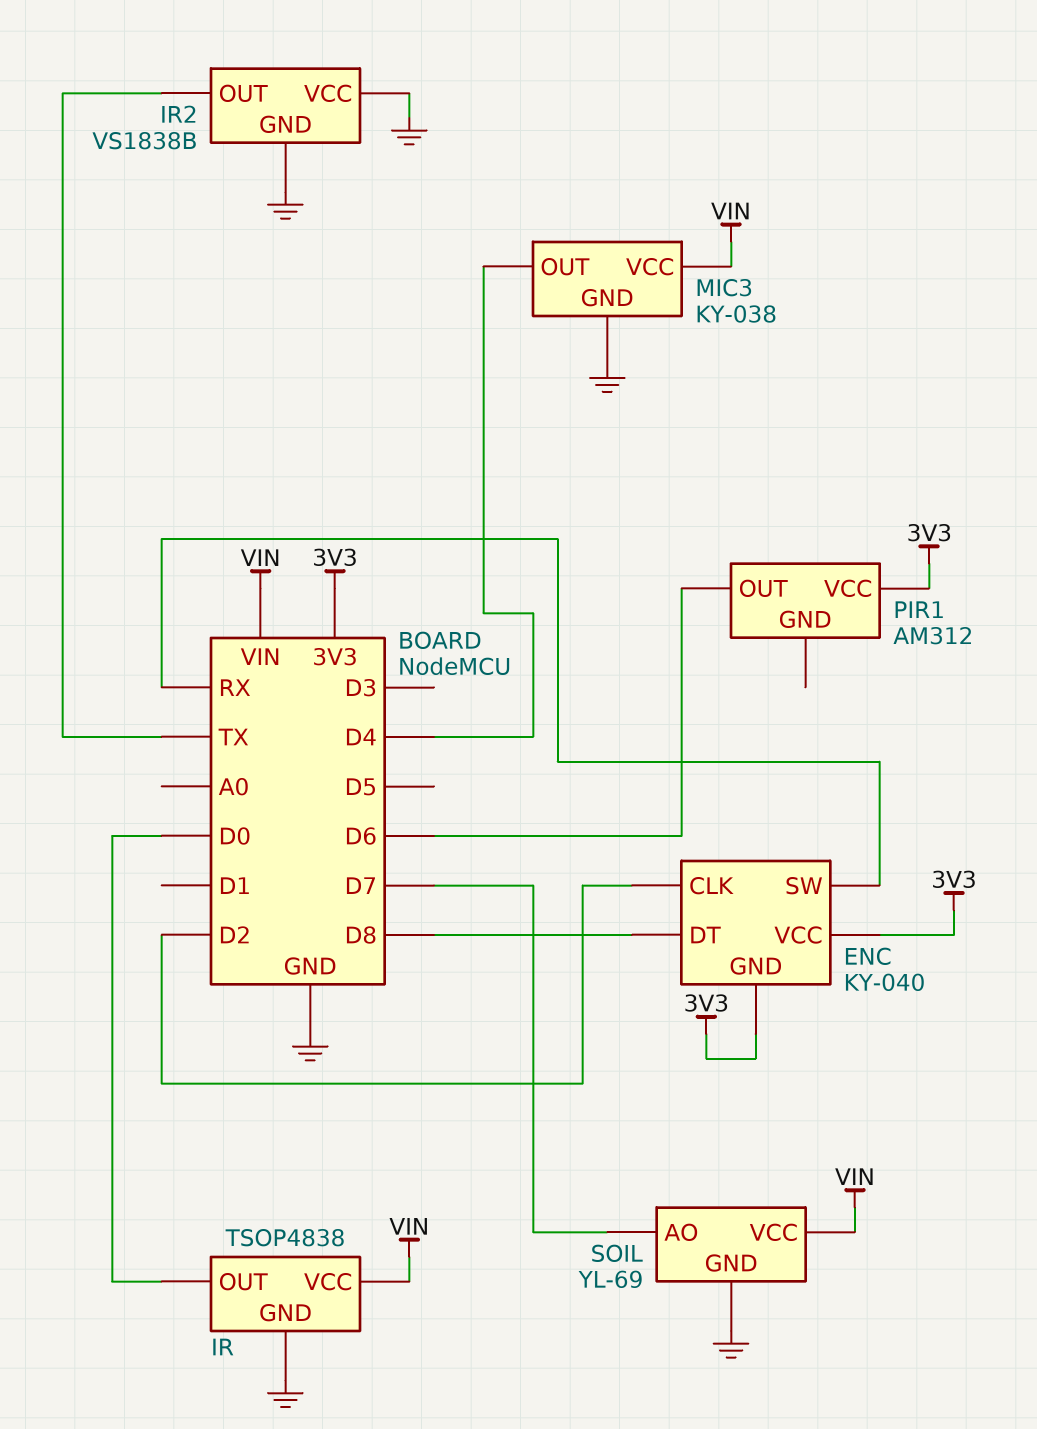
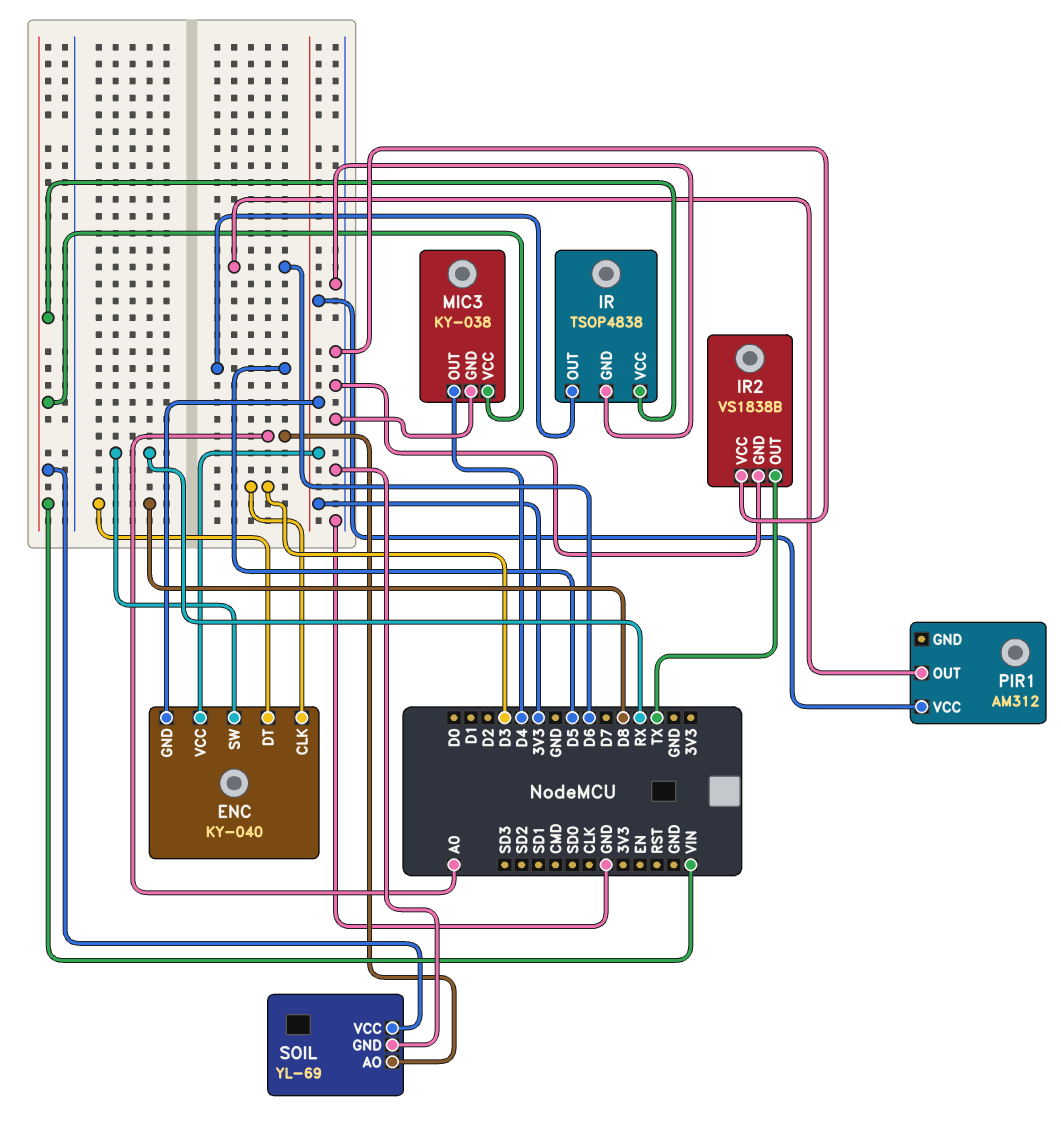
ENC pin CLK: D2 -> D3
IR pin OUT: D0 -> D5
SOIL pin AO: D7 -> A0

